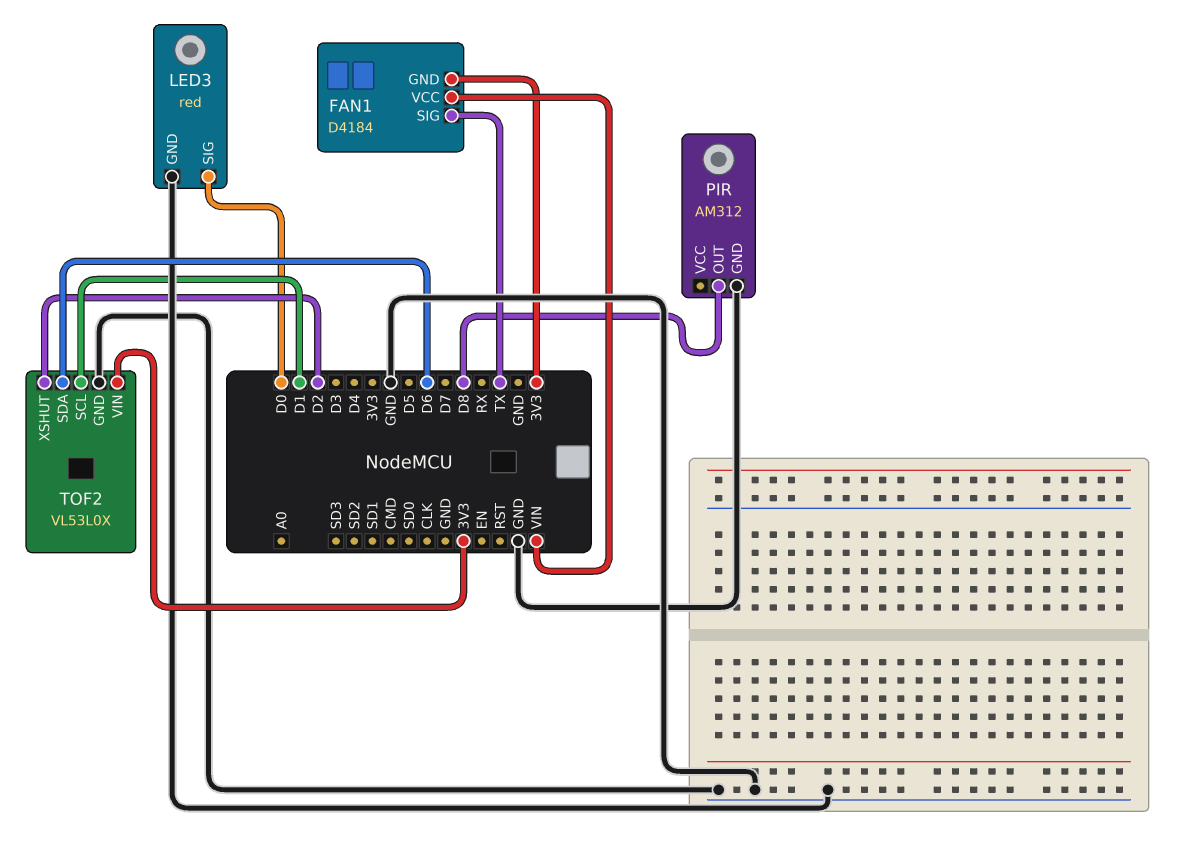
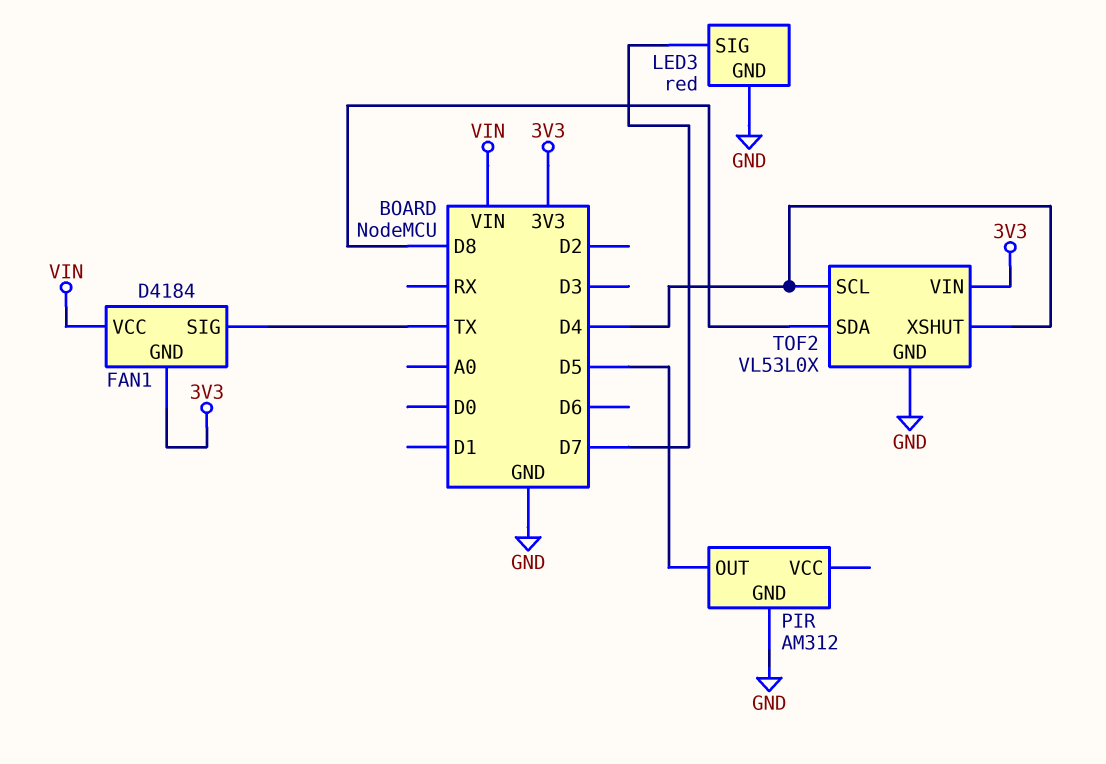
LED3 pin SIG: D0 -> D7
PIR pin OUT: D8 -> D5
TOF2 pin SCL: D1 -> D4
TOF2 pin SDA: D6 -> D8
TOF2 pin XSHUT: D2 -> D4

